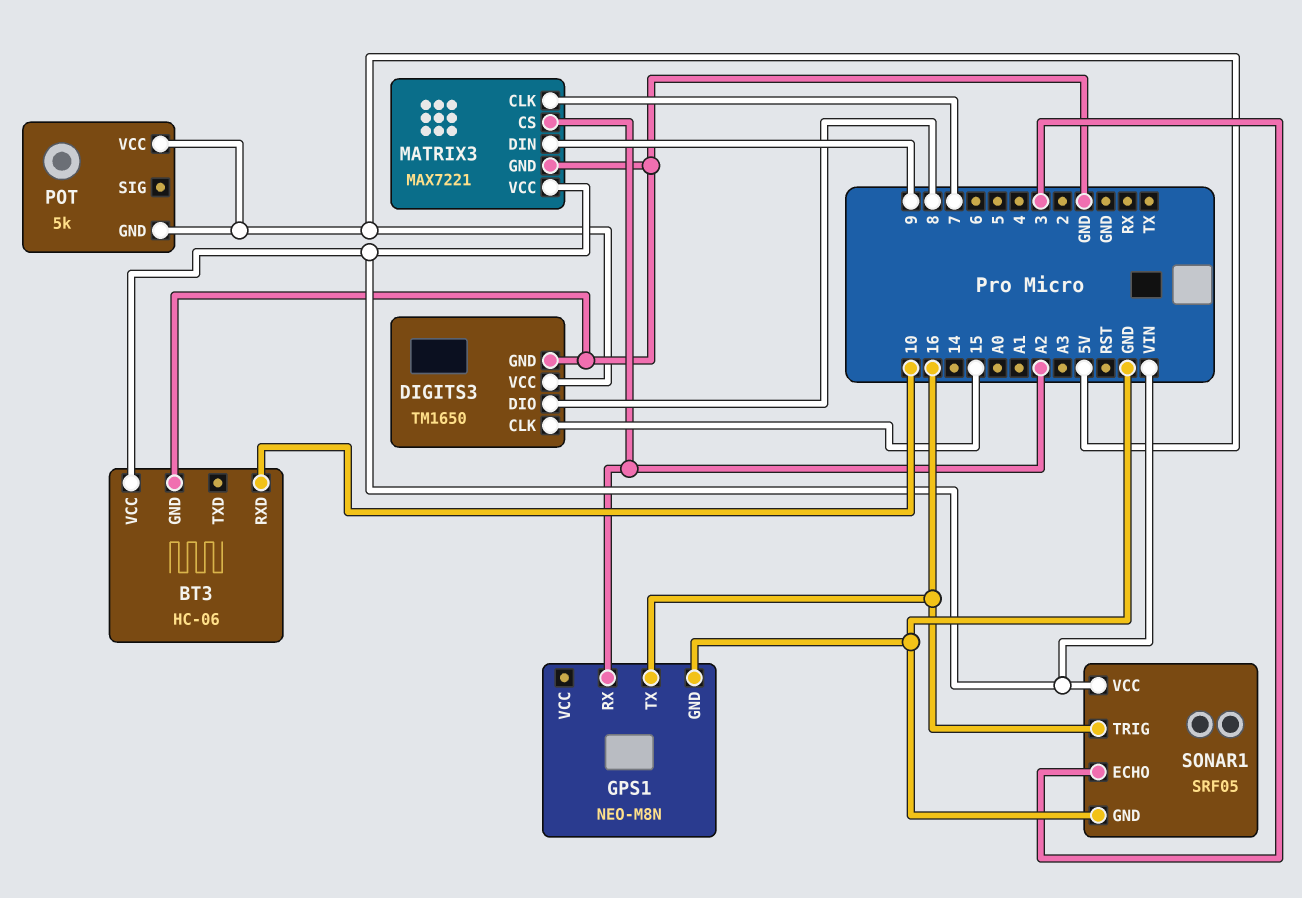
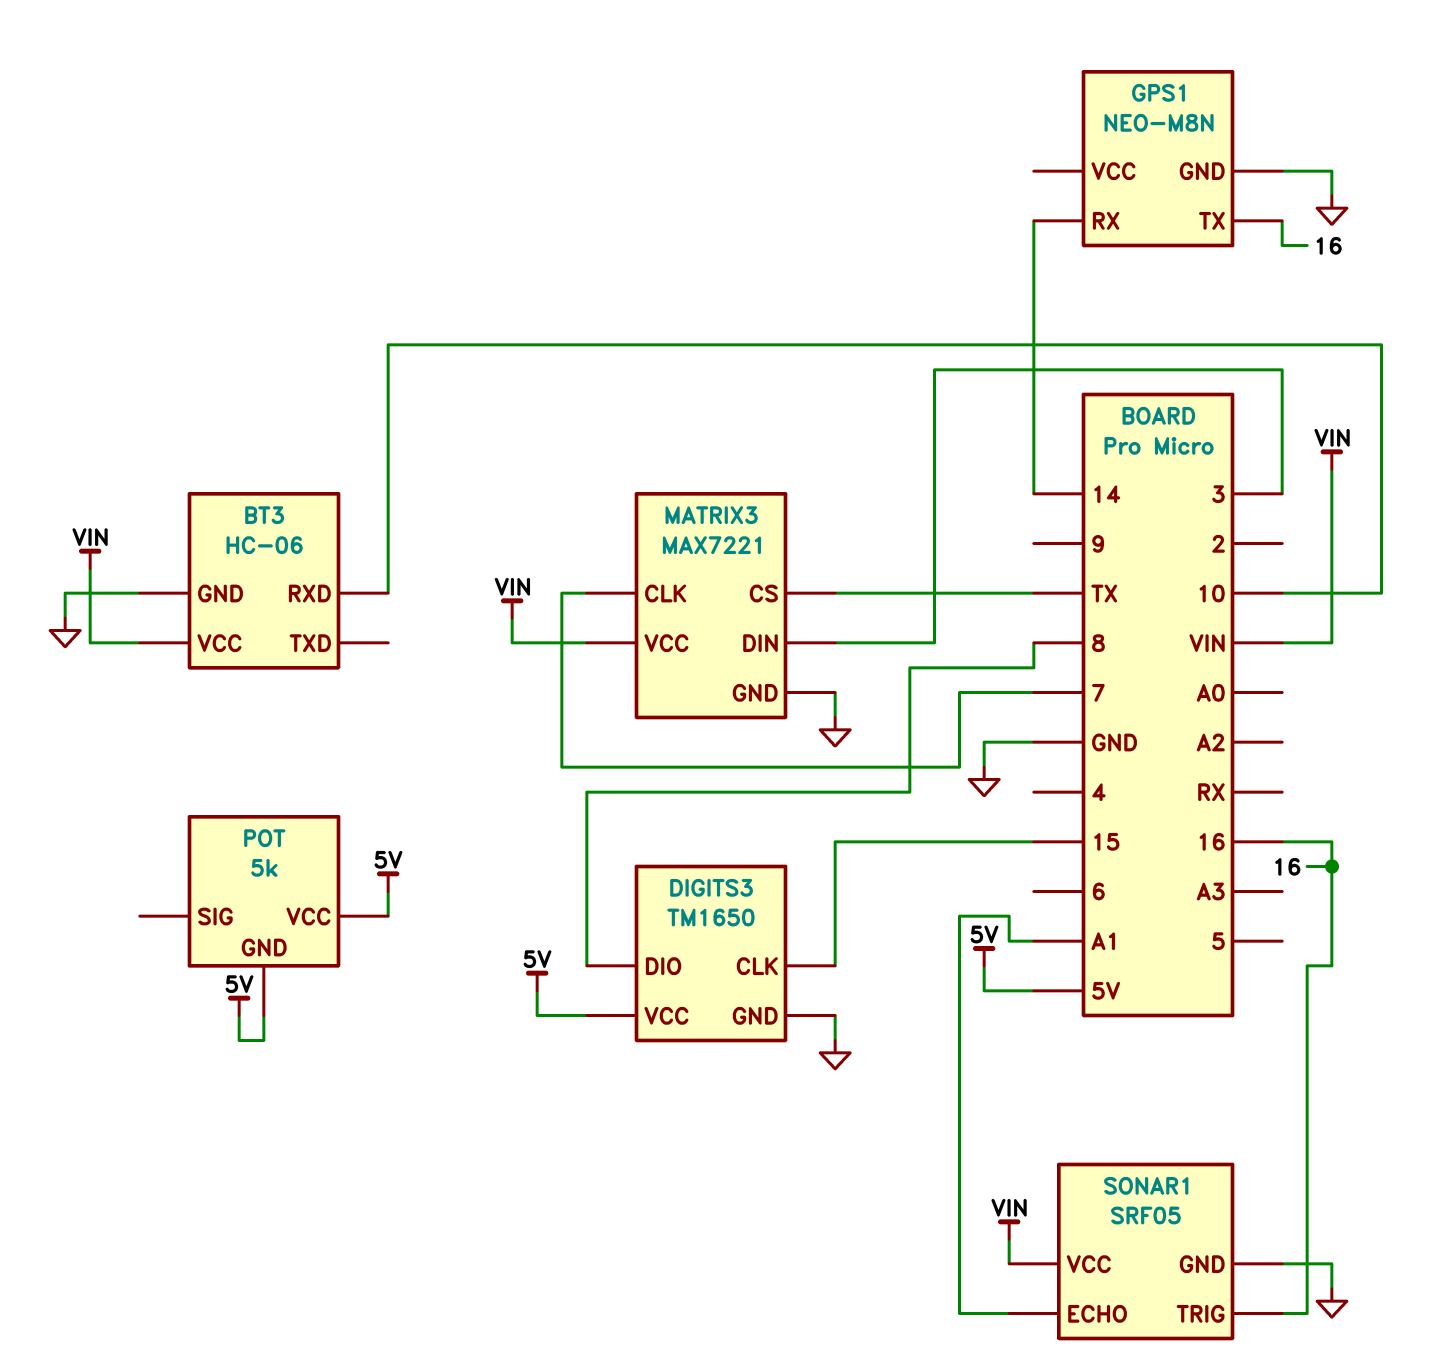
GPS1 pin RX: A2 -> 14
MATRIX3 pin CS: A2 -> TX
MATRIX3 pin DIN: 9 -> 3
SONAR1 pin ECHO: 3 -> A1

